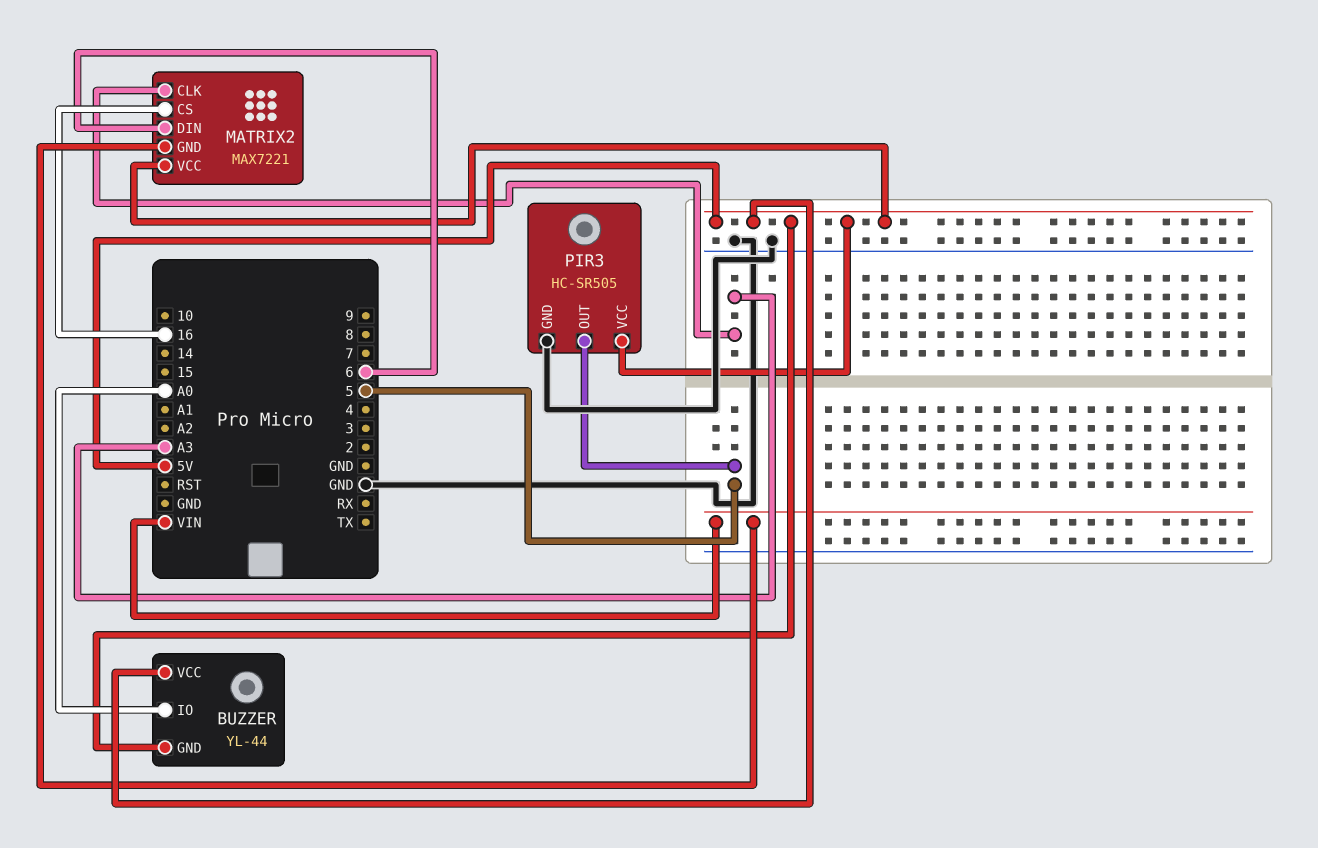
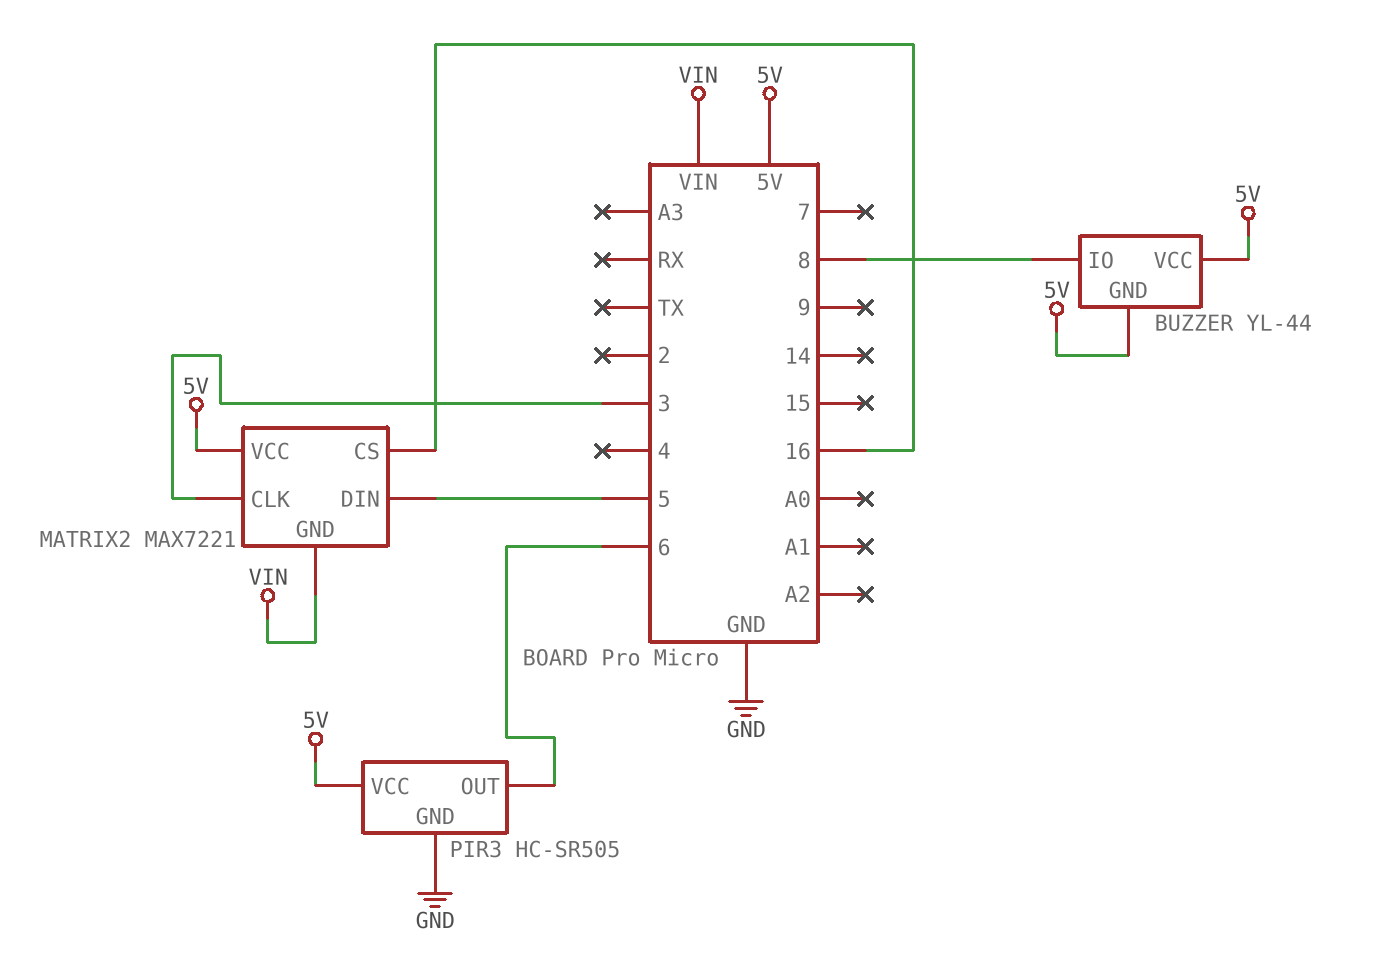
BUZZER pin IO: A0 -> 8
MATRIX2 pin CLK: A3 -> 3
MATRIX2 pin DIN: 6 -> 5
PIR3 pin OUT: 5 -> 6

